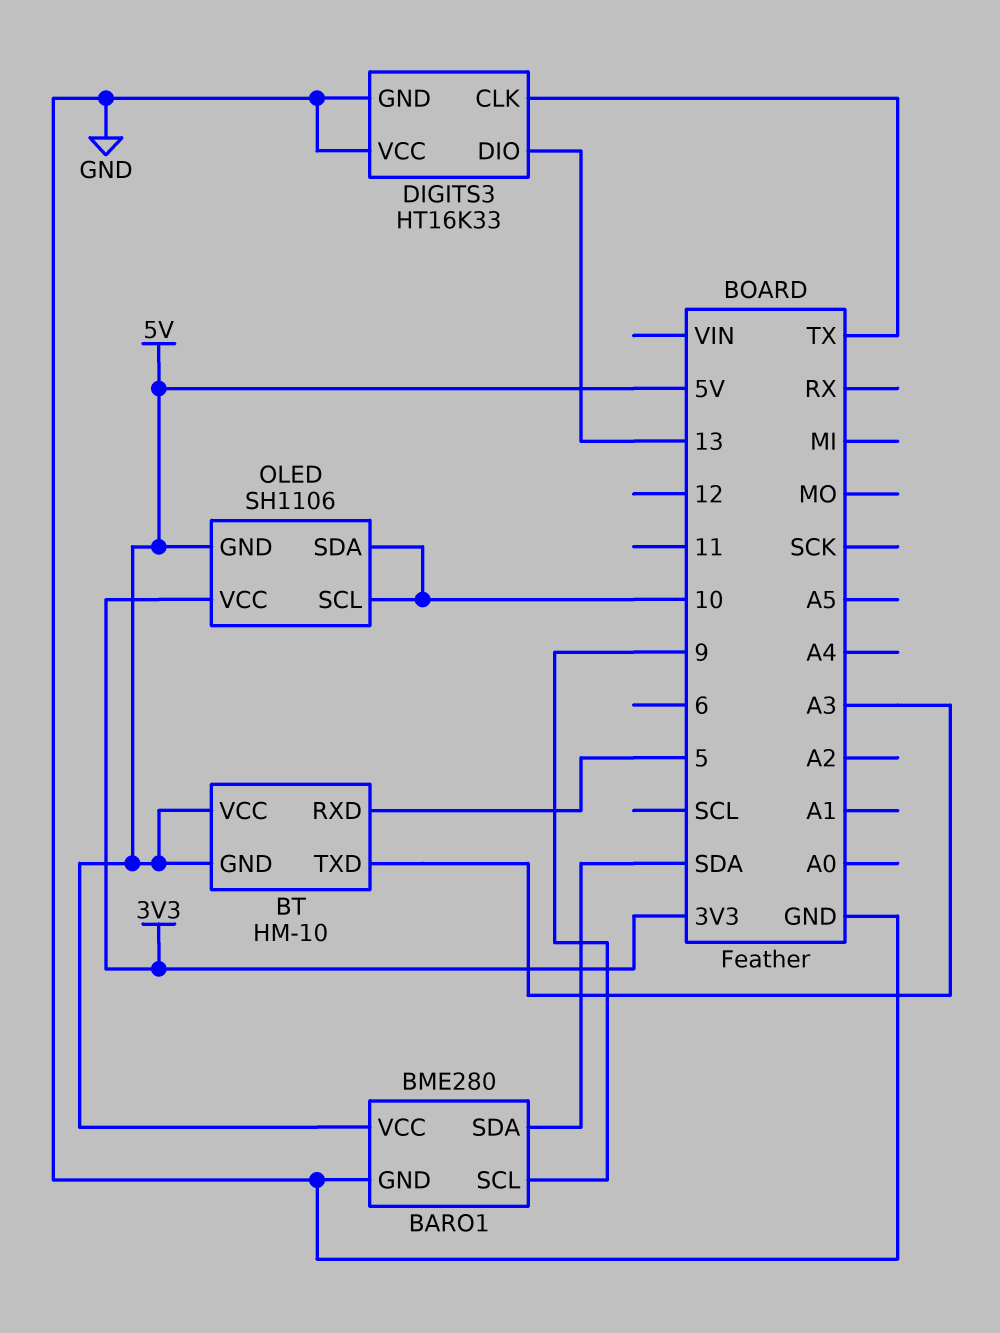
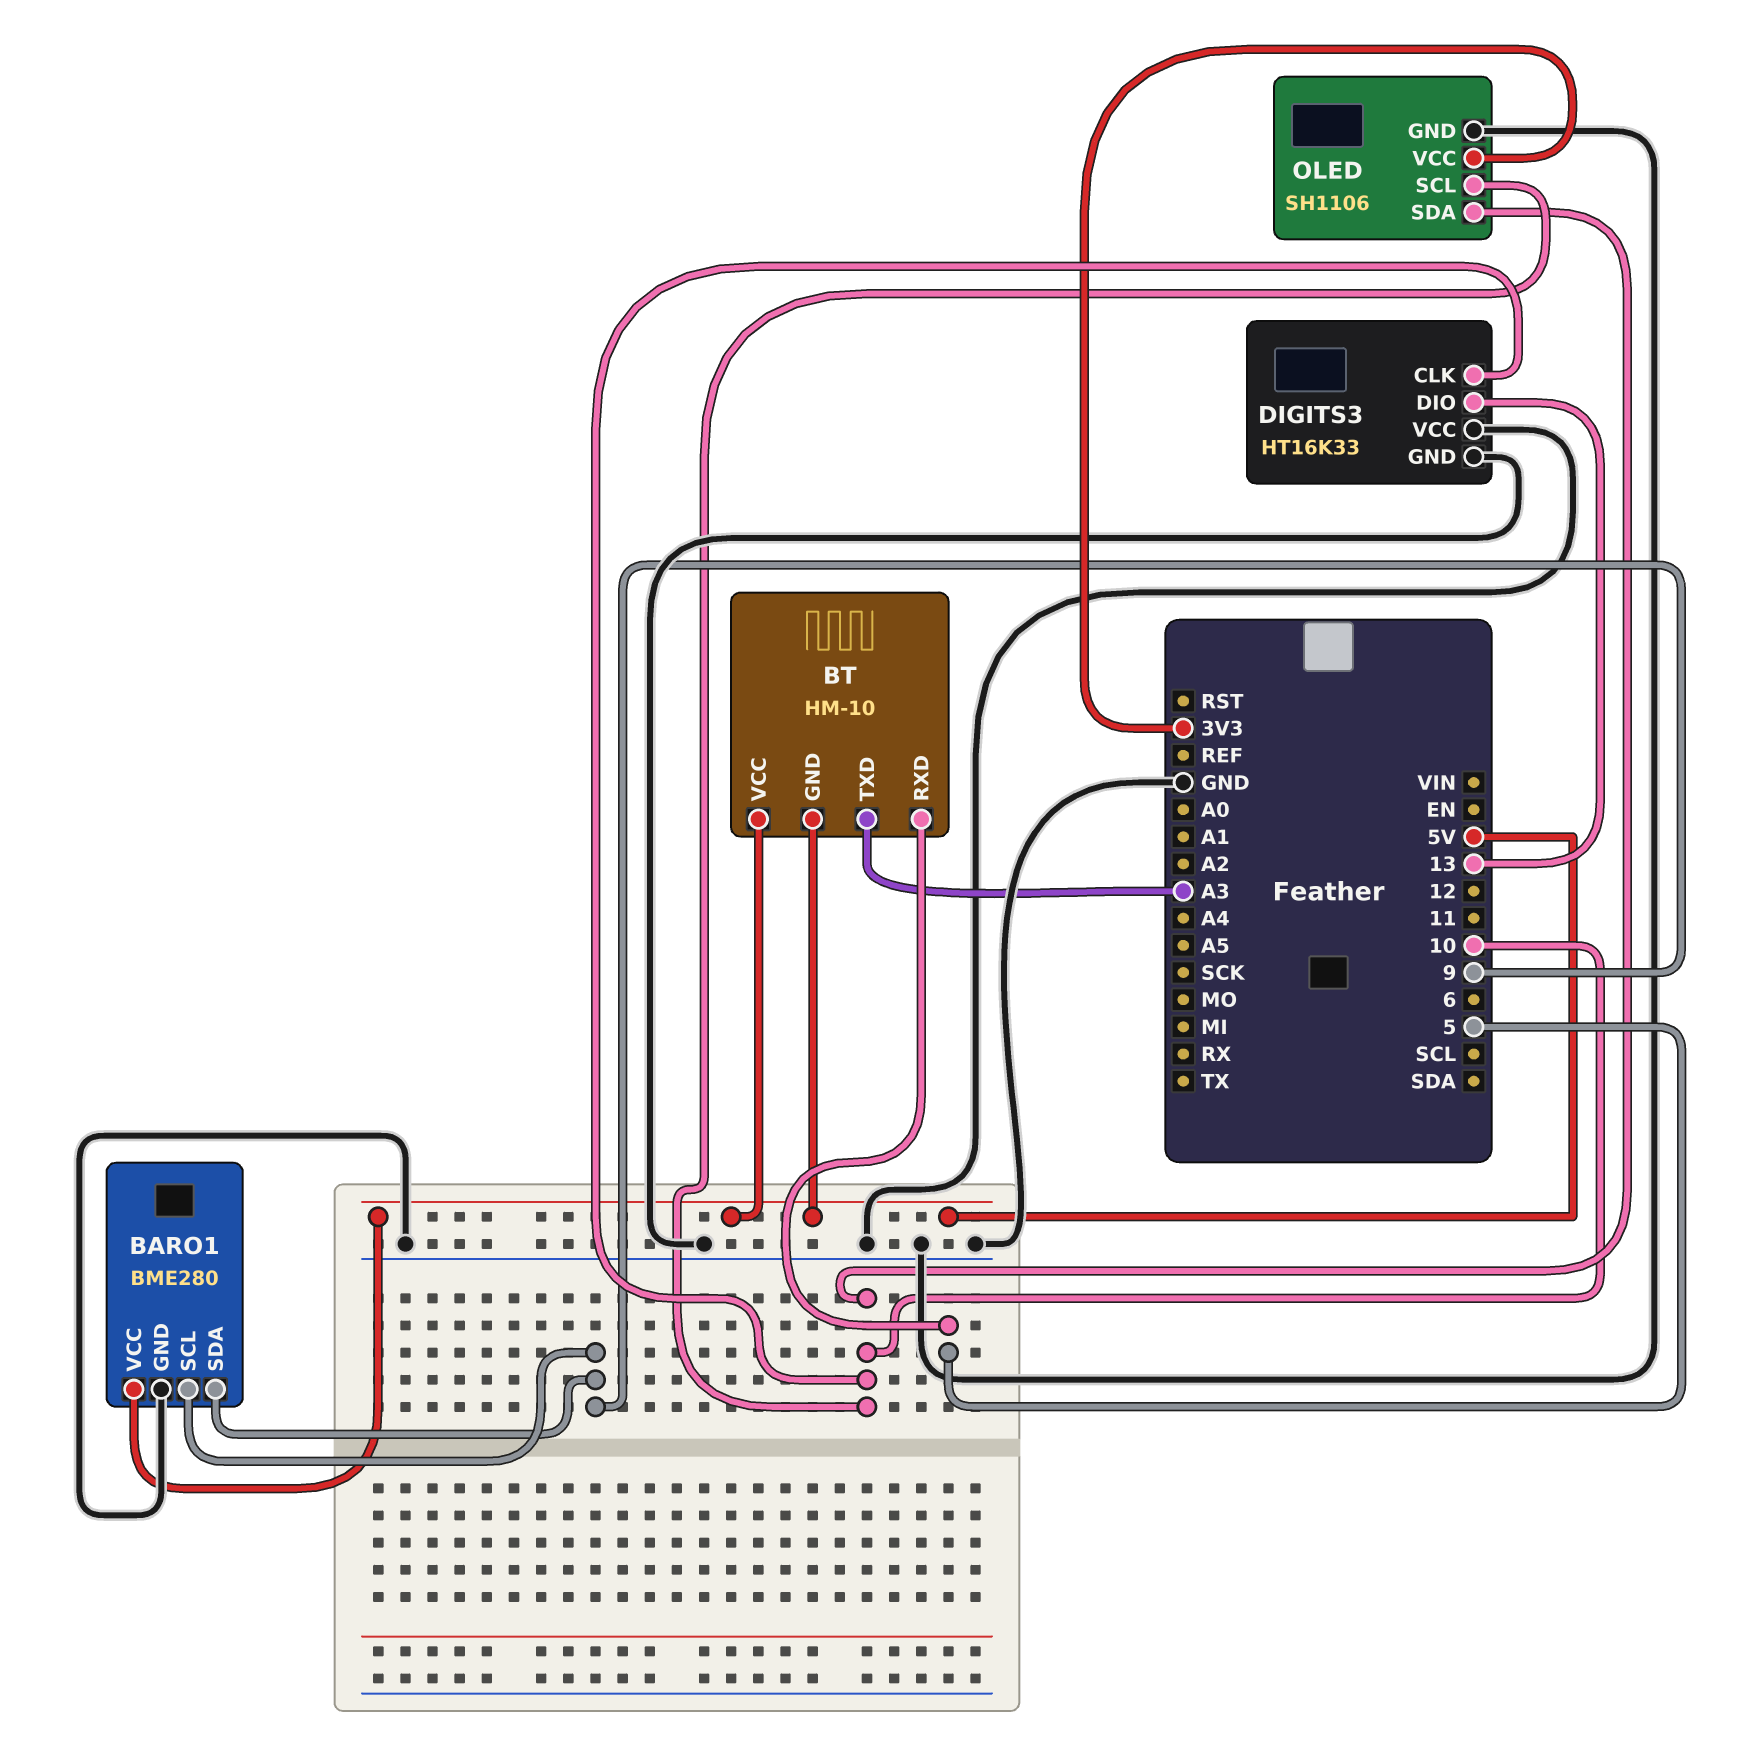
BARO1 pin SDA: SDA -> 9
DIGITS3 pin CLK: TX -> 10
OLED pin GND: 5V -> GND

